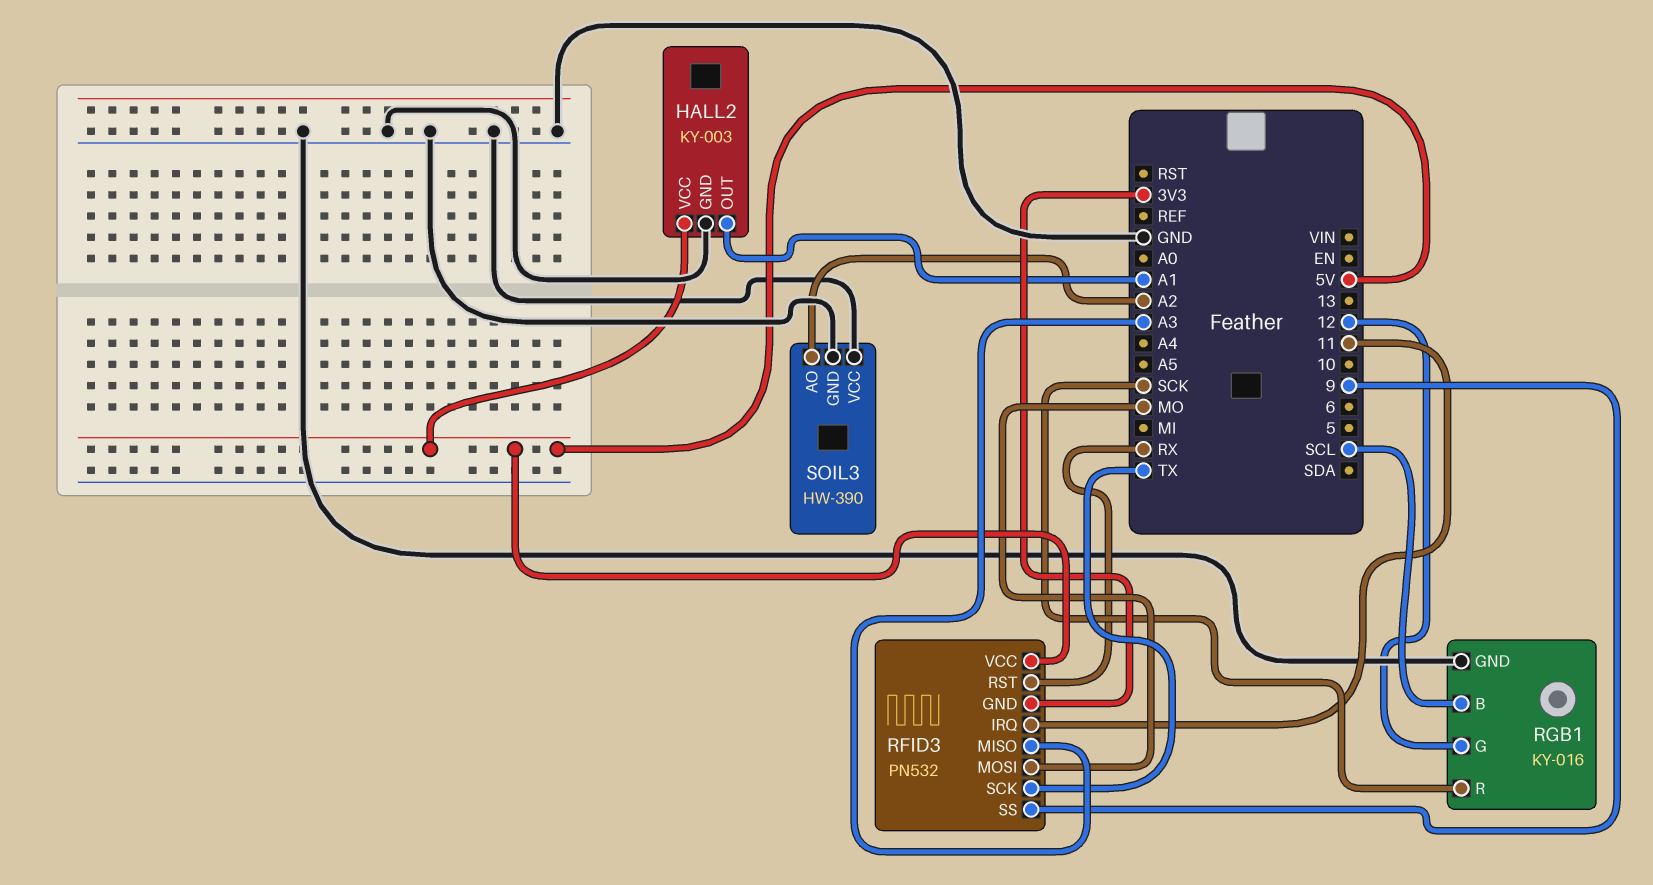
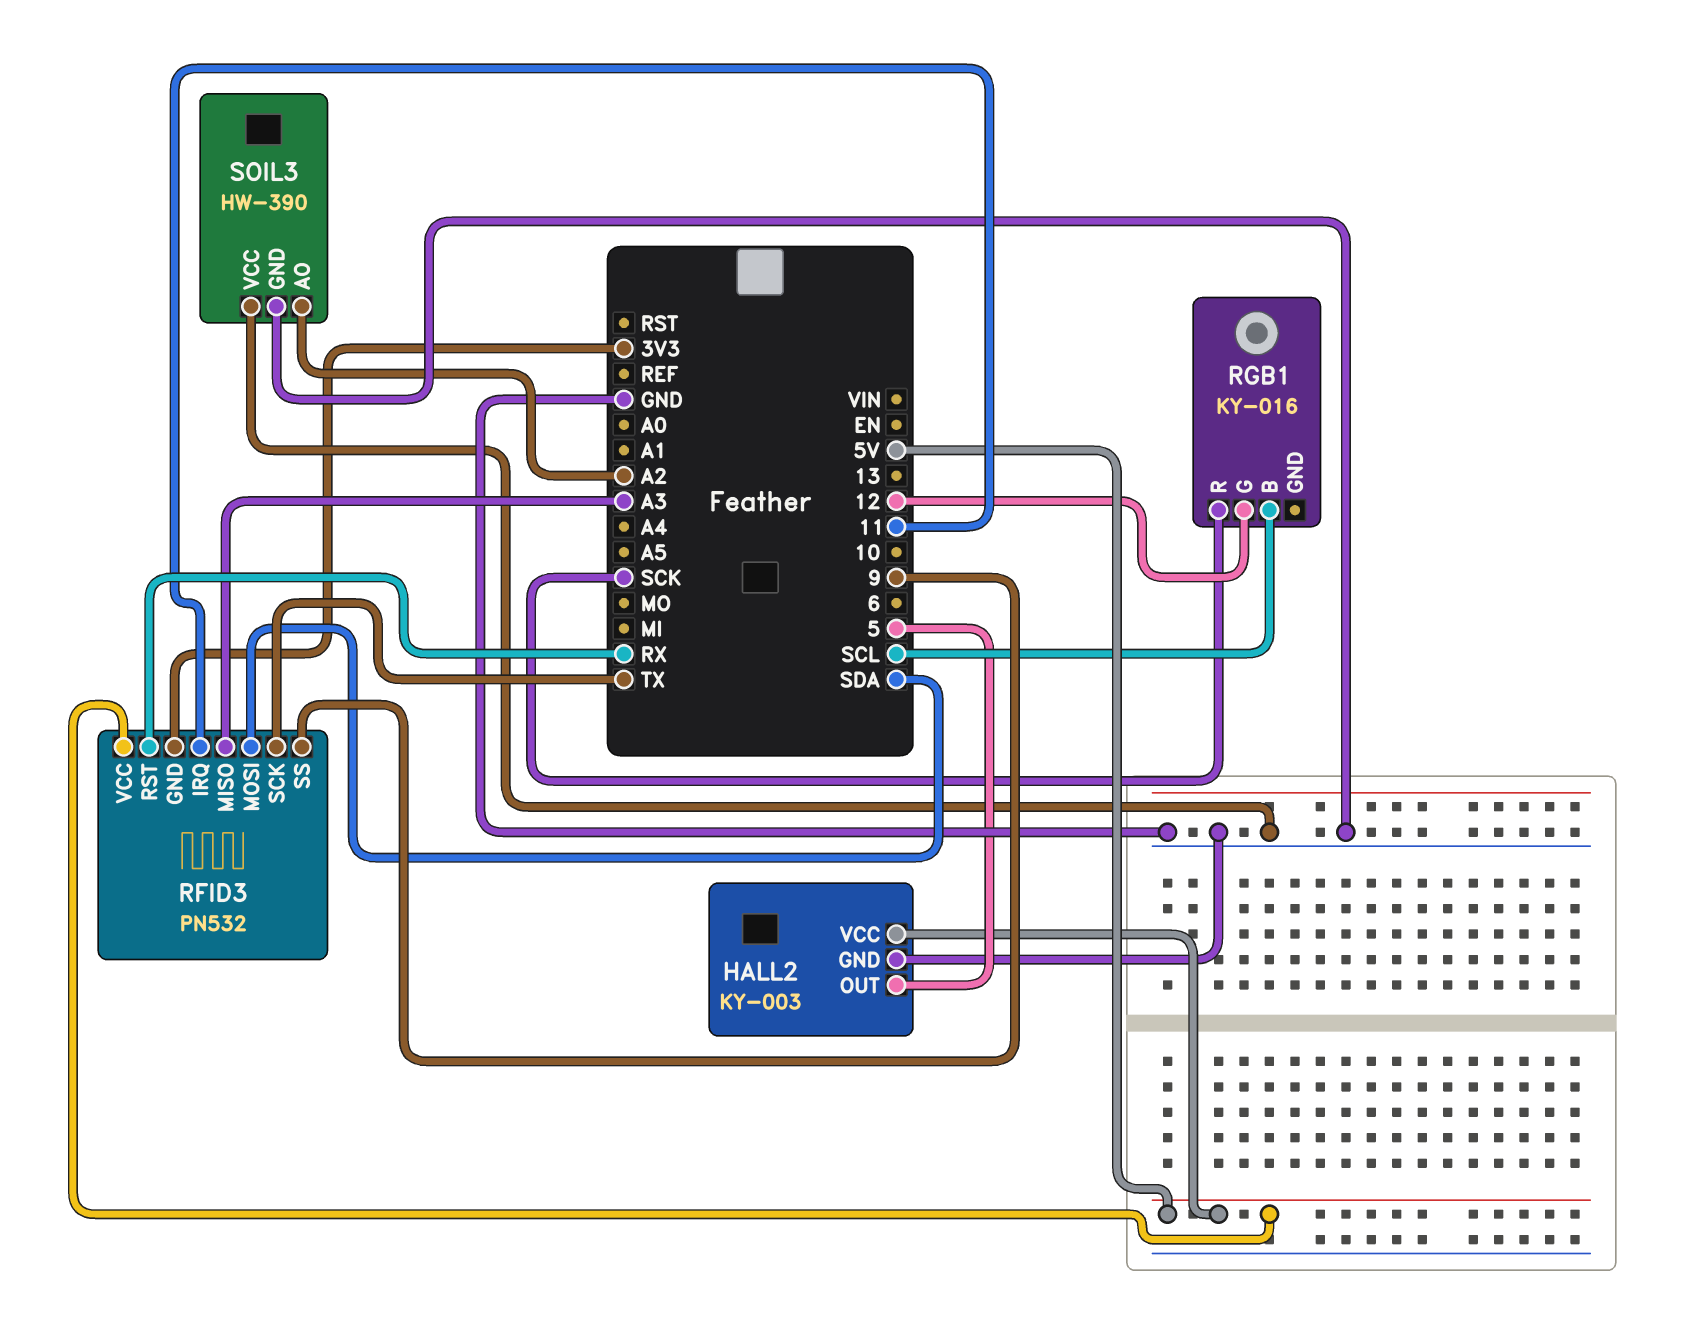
HALL2 pin OUT: A1 -> 5
RFID3 pin MOSI: MO -> SDA
RGB1 pin GND: GND -> none

